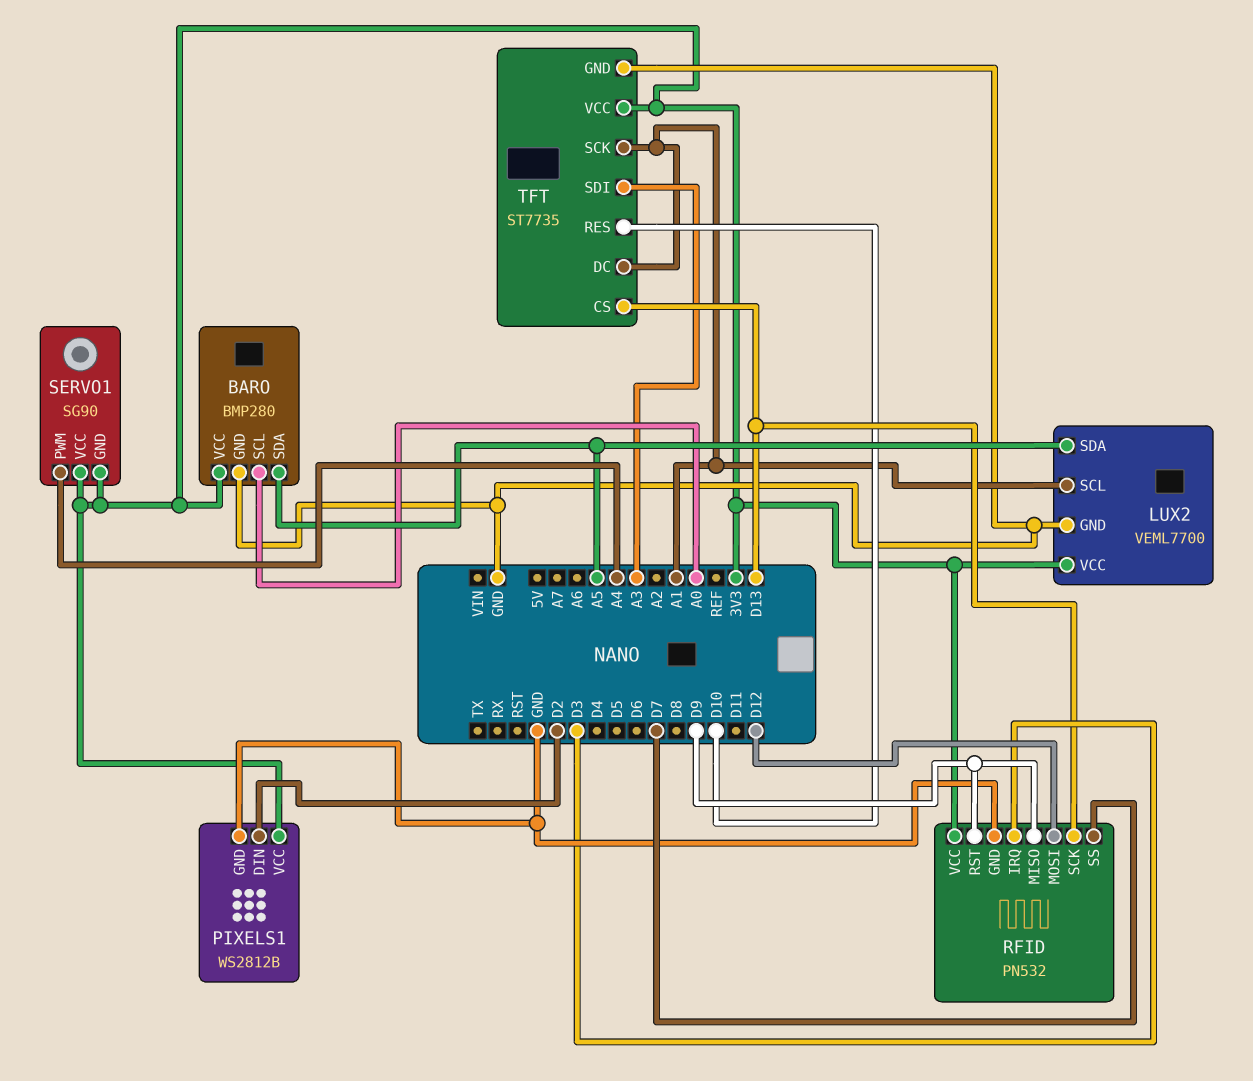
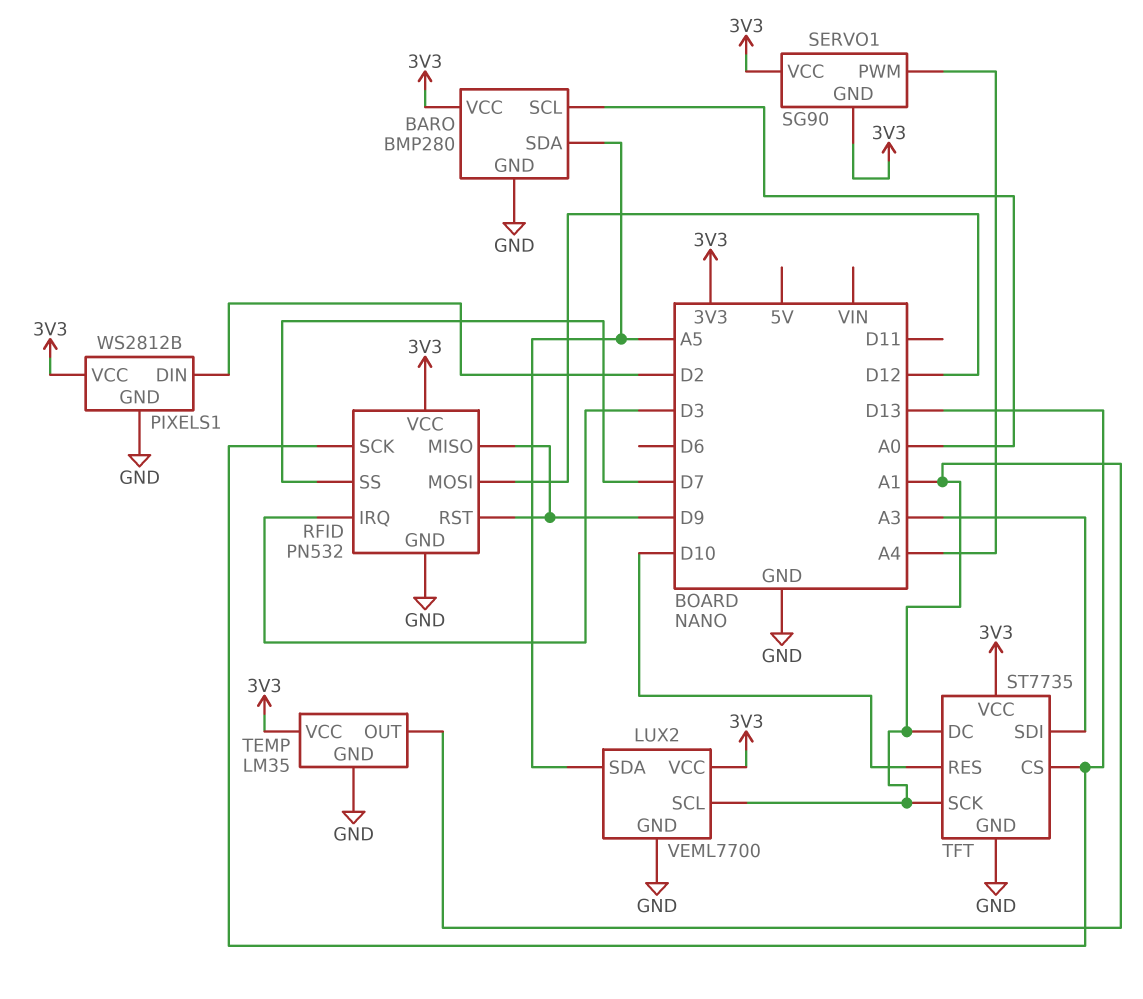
TEMP: none -> LM35
TEMP pin GND: none -> GND
TEMP pin OUT: none -> A1
TEMP pin VCC: none -> 3V3

